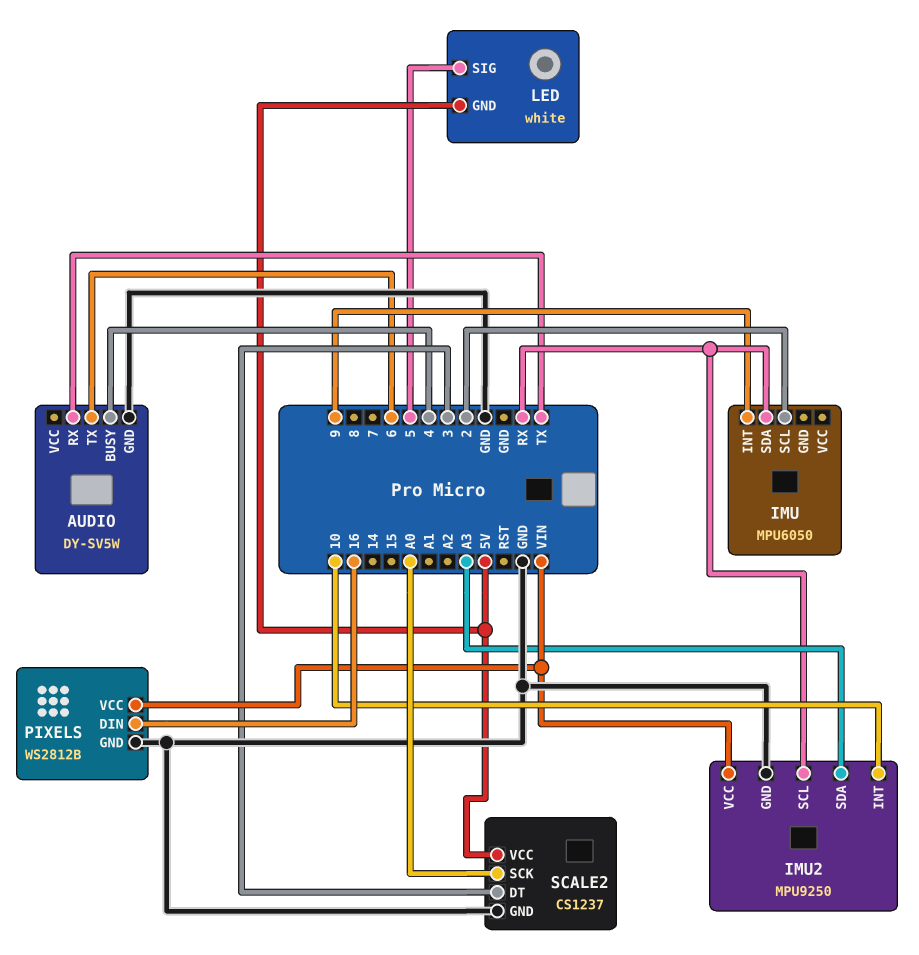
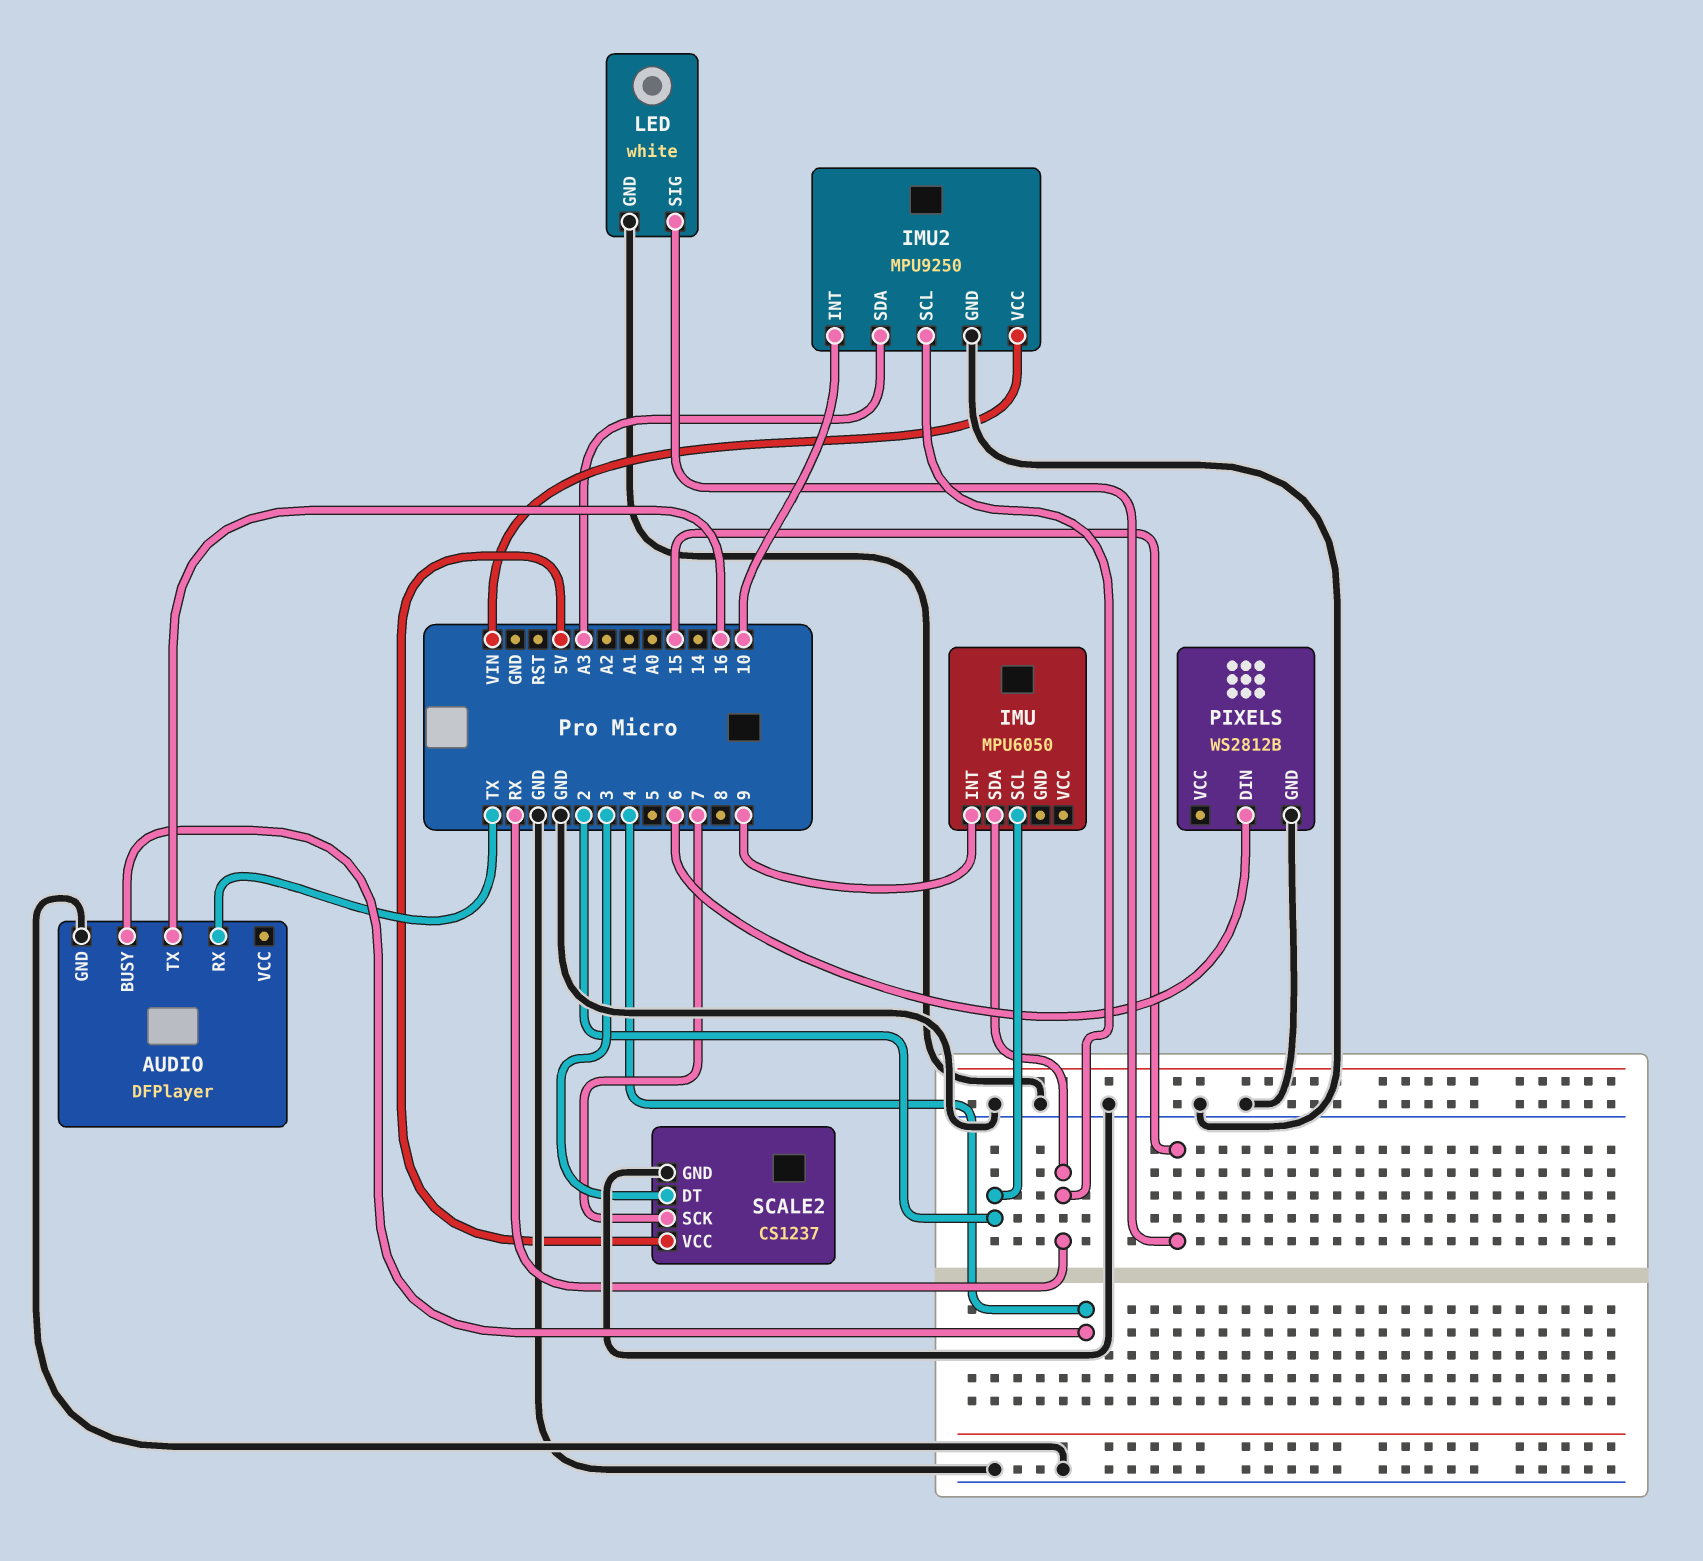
AUDIO: DY-SV5W -> DFPlayer
AUDIO pin TX: 6 -> 16
LED pin GND: 5V -> GND
LED pin SIG: 5 -> 15
PIXELS pin DIN: 16 -> 6
PIXELS pin VCC: VIN -> none
SCALE2 pin SCK: A0 -> 7

